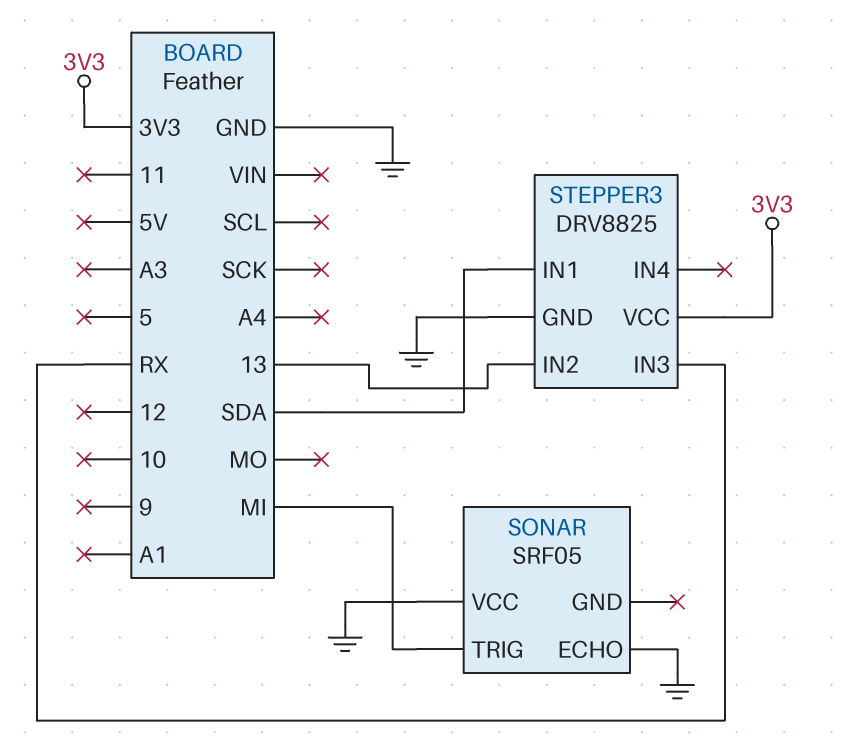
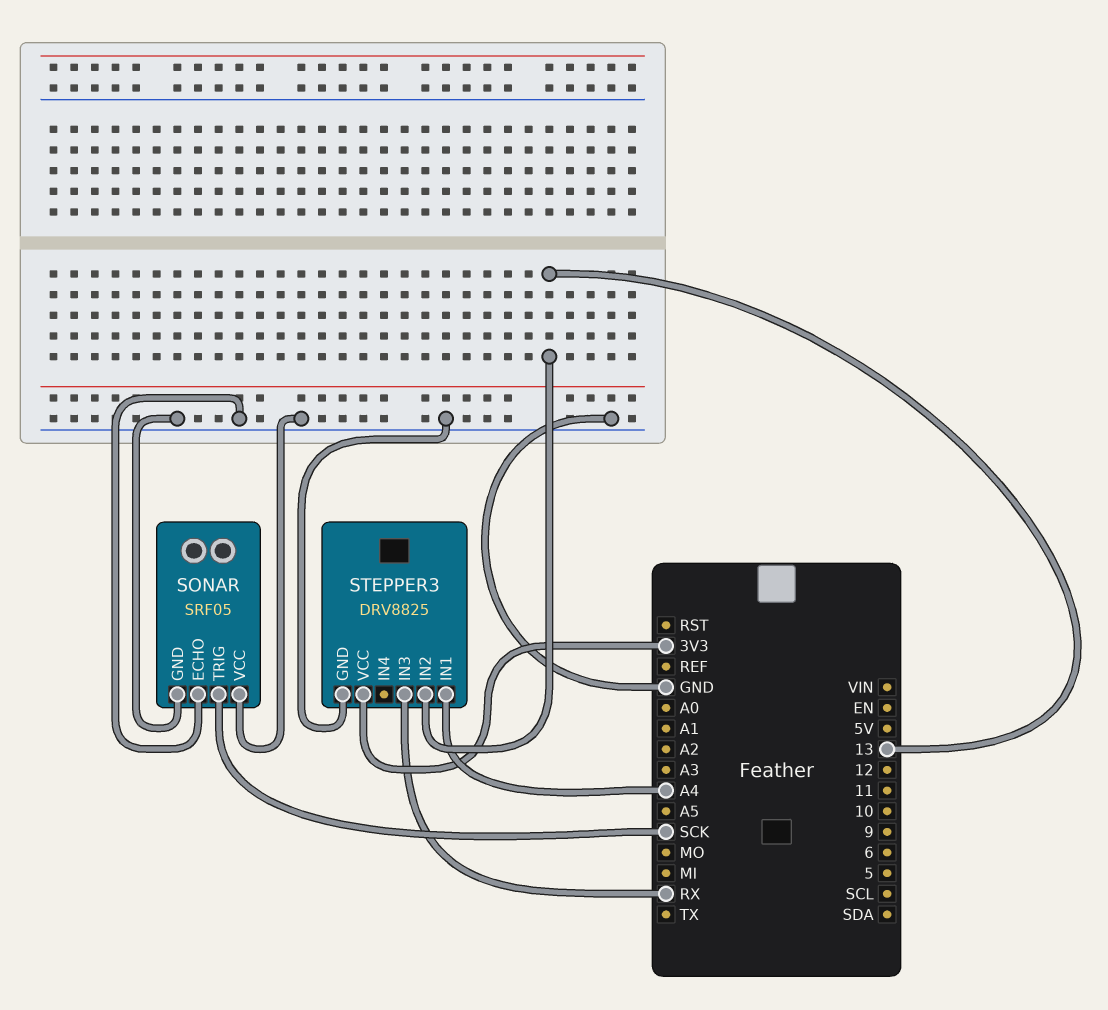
SONAR pin GND: none -> GND
SONAR pin TRIG: MI -> SCK
STEPPER3 pin IN1: SDA -> A4

